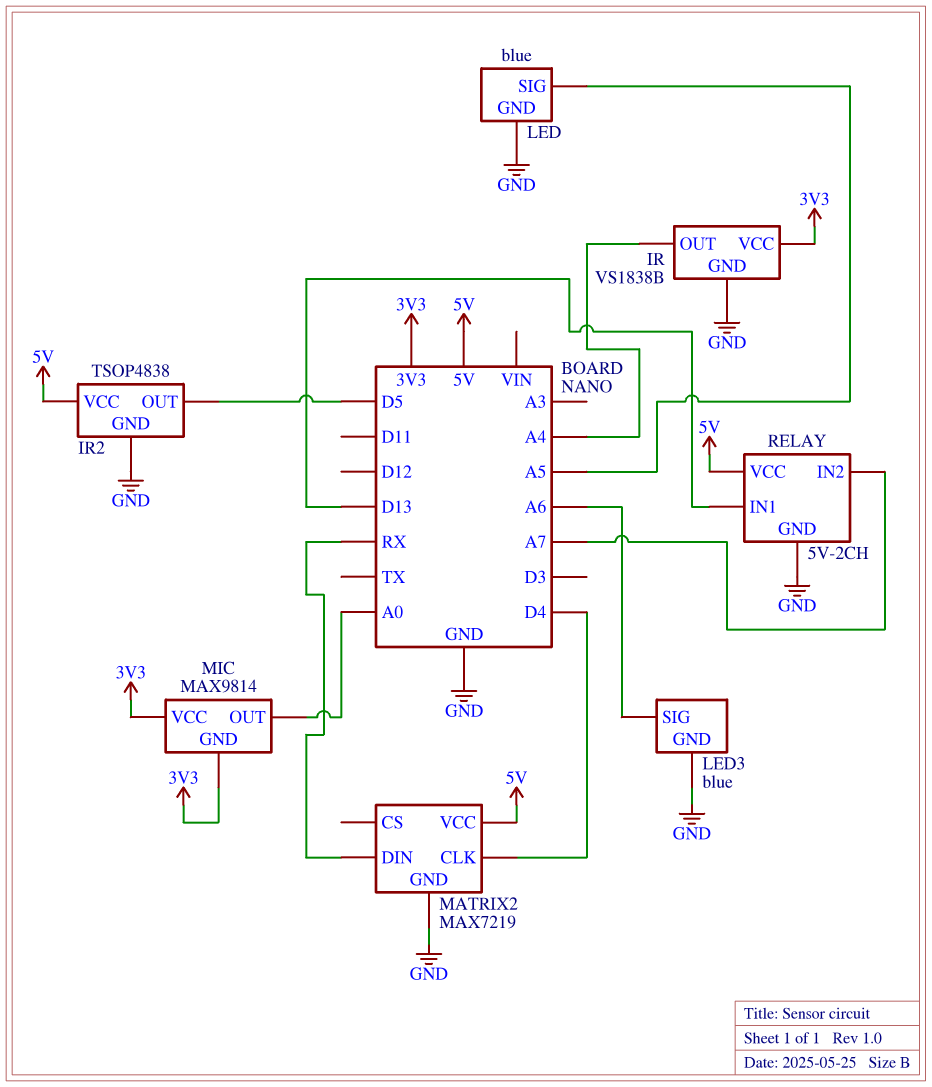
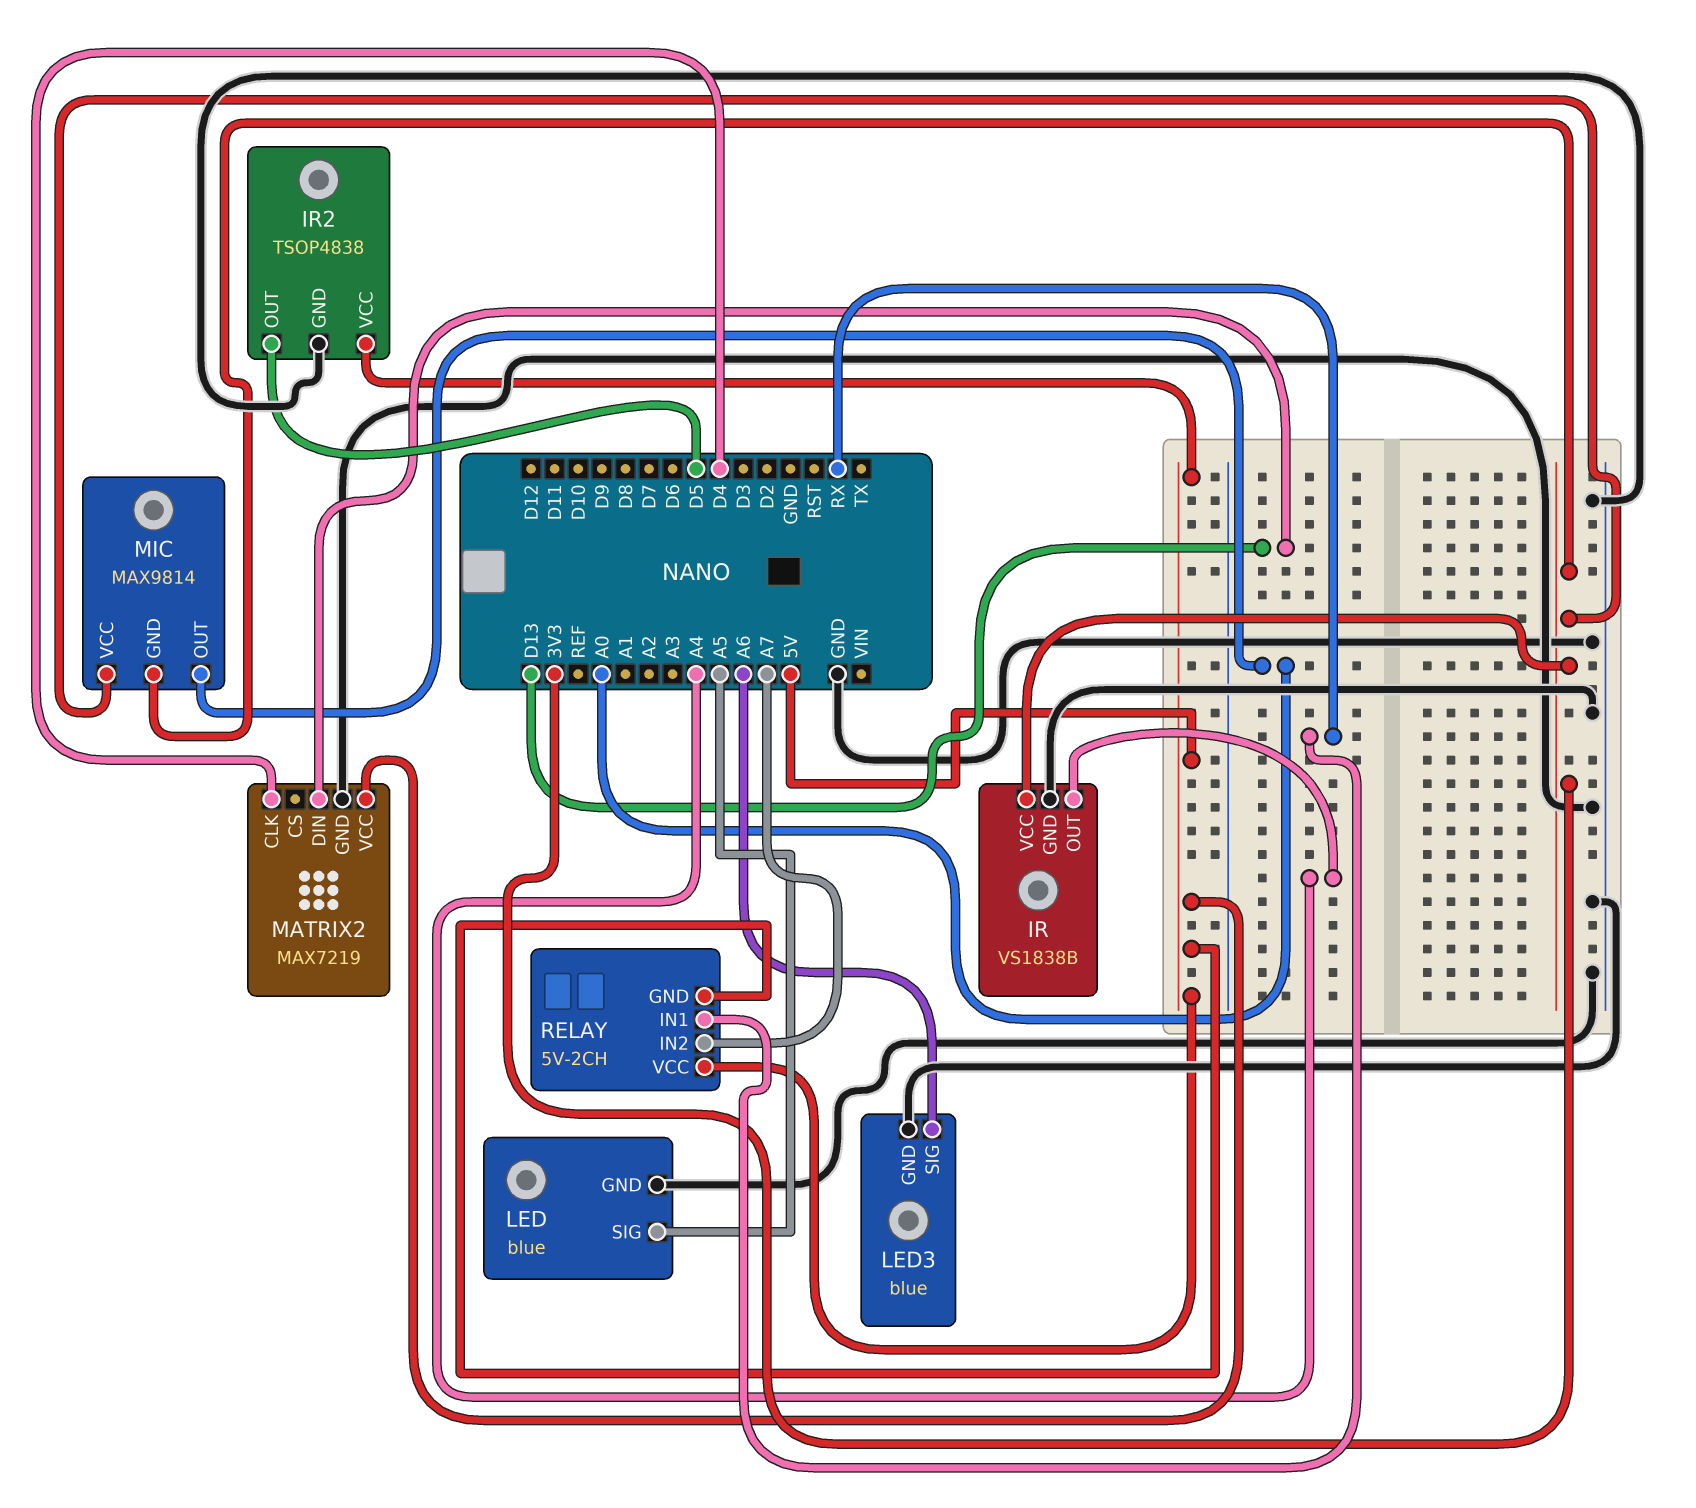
MATRIX2 pin DIN: RX -> D13
RELAY pin GND: GND -> 5V
RELAY pin IN1: D13 -> RX

